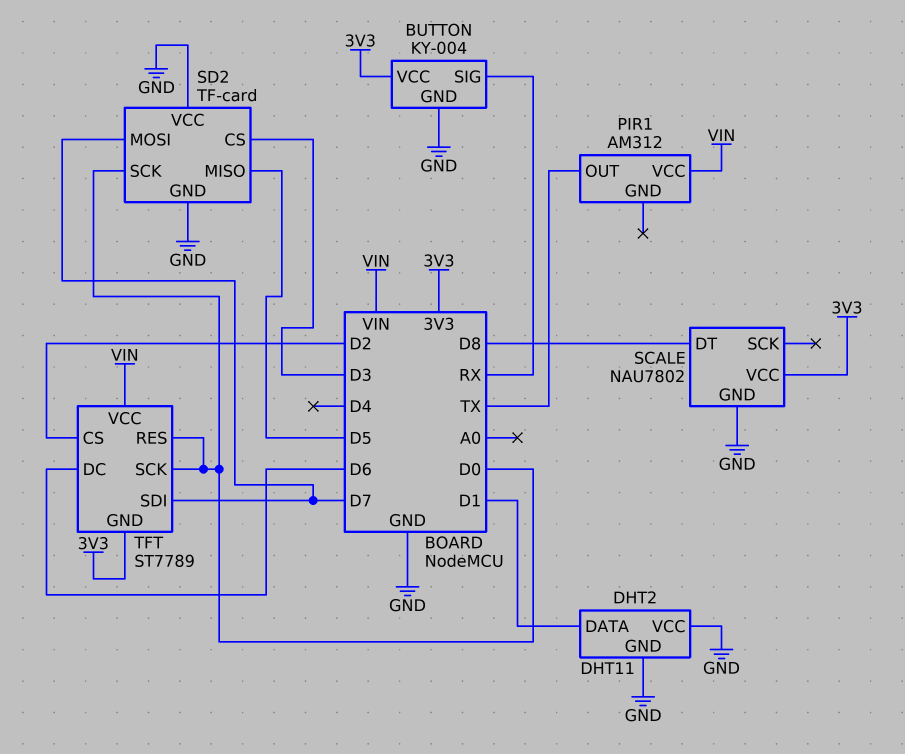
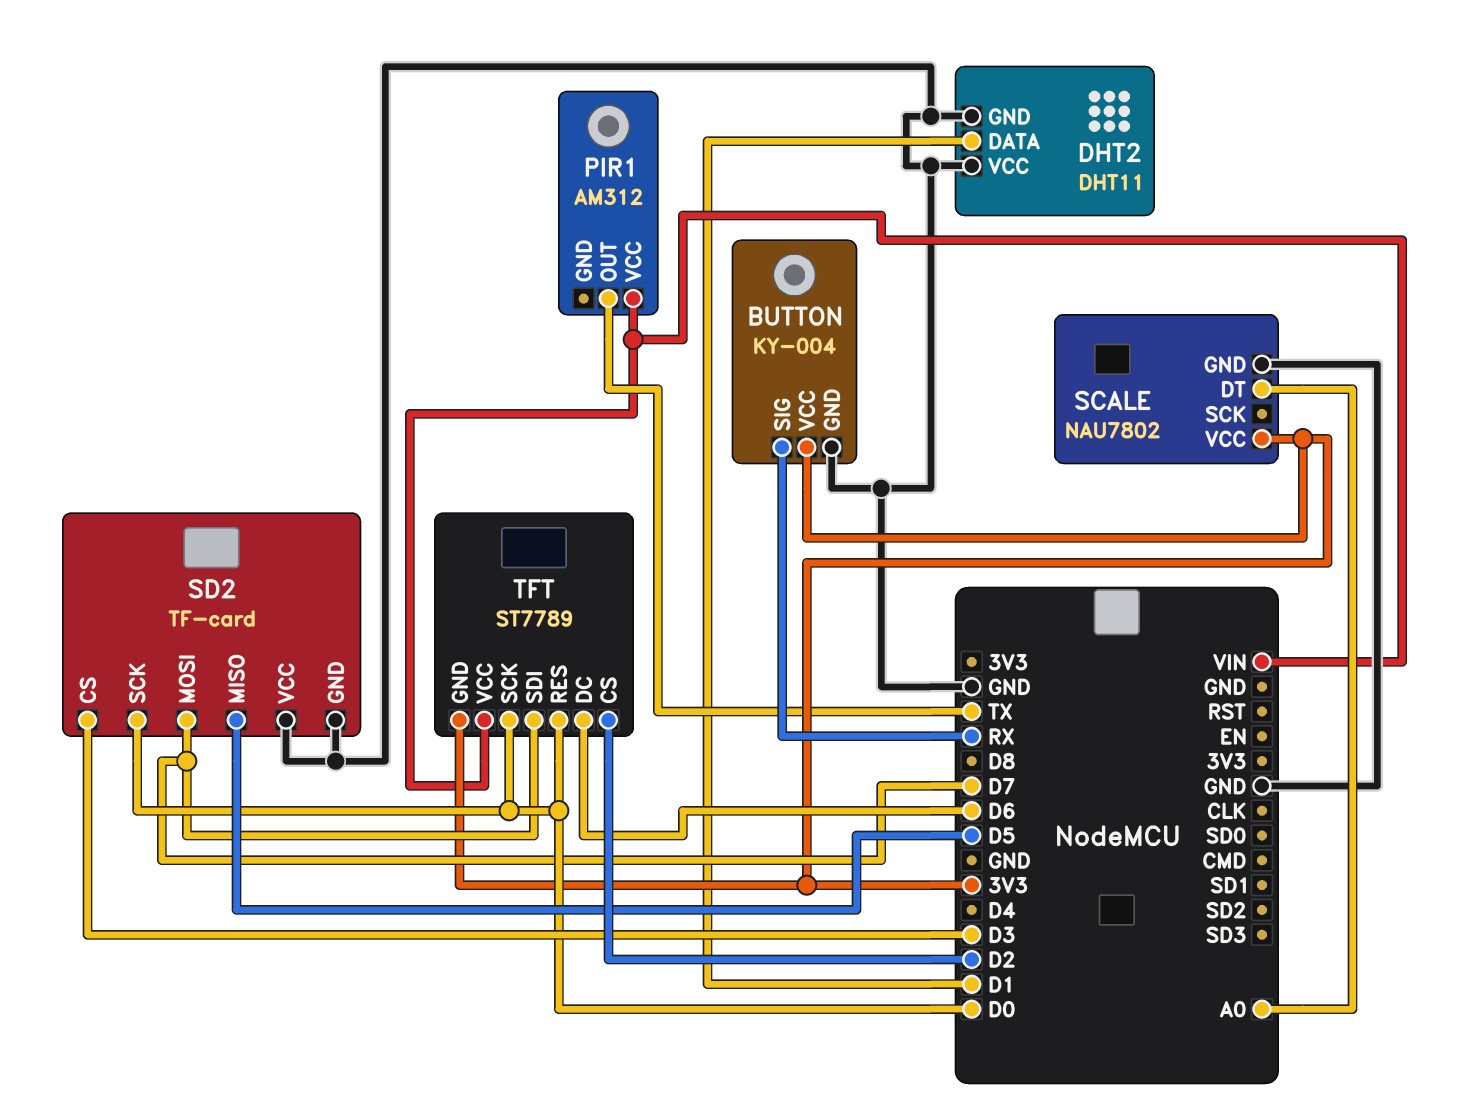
SCALE pin DT: D8 -> A0

